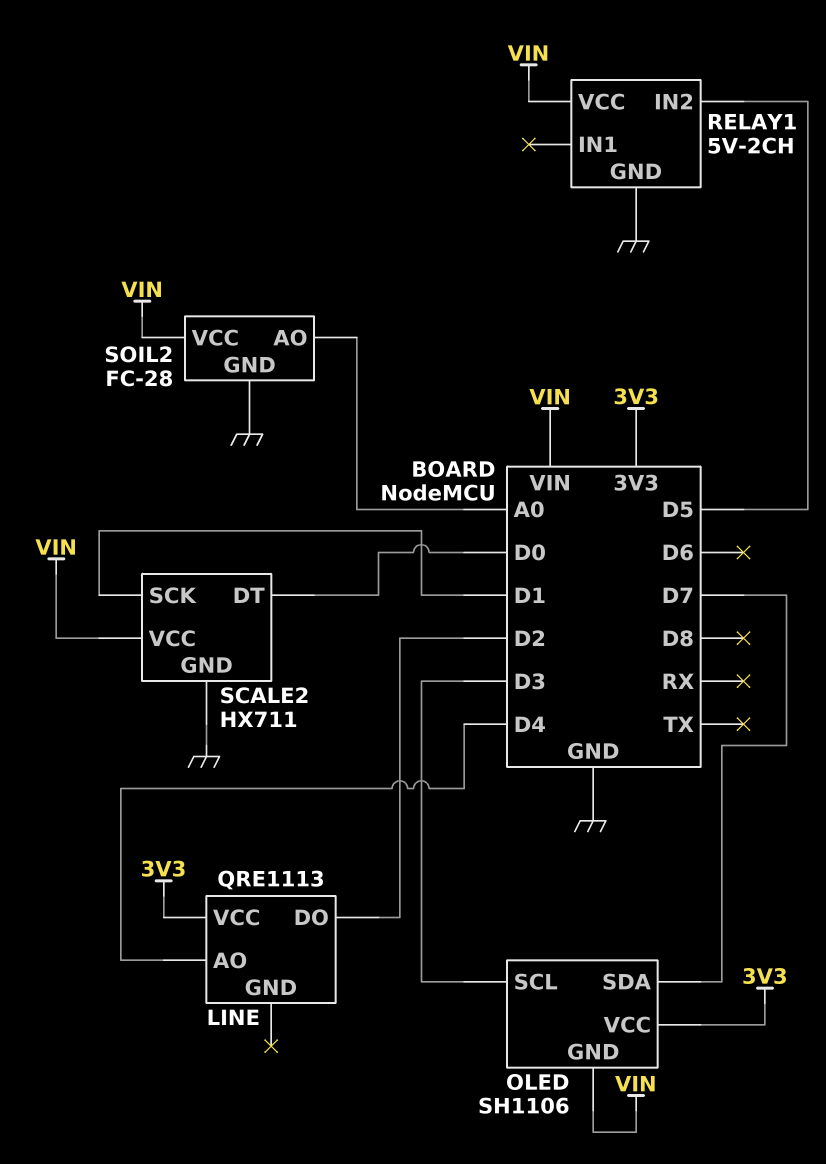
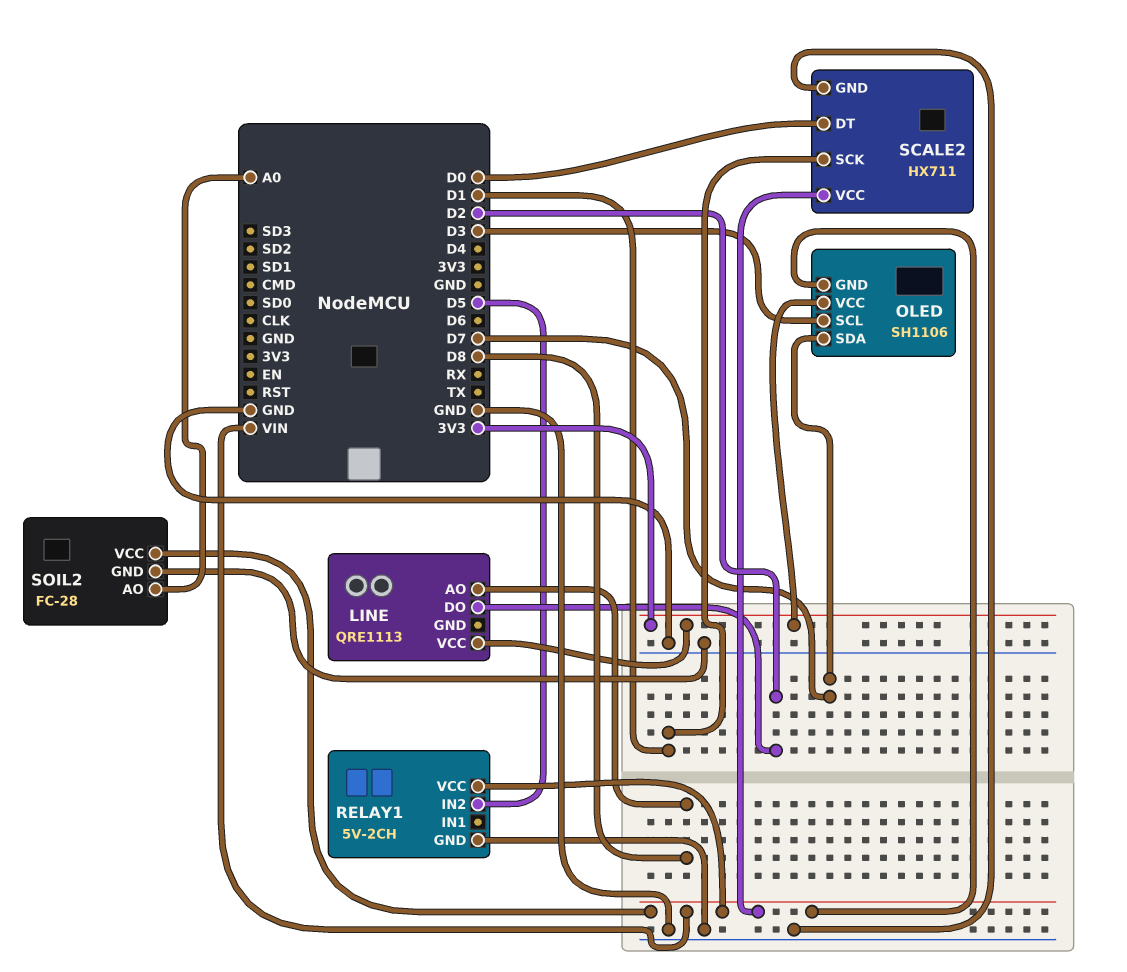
LINE pin AO: D4 -> D8

